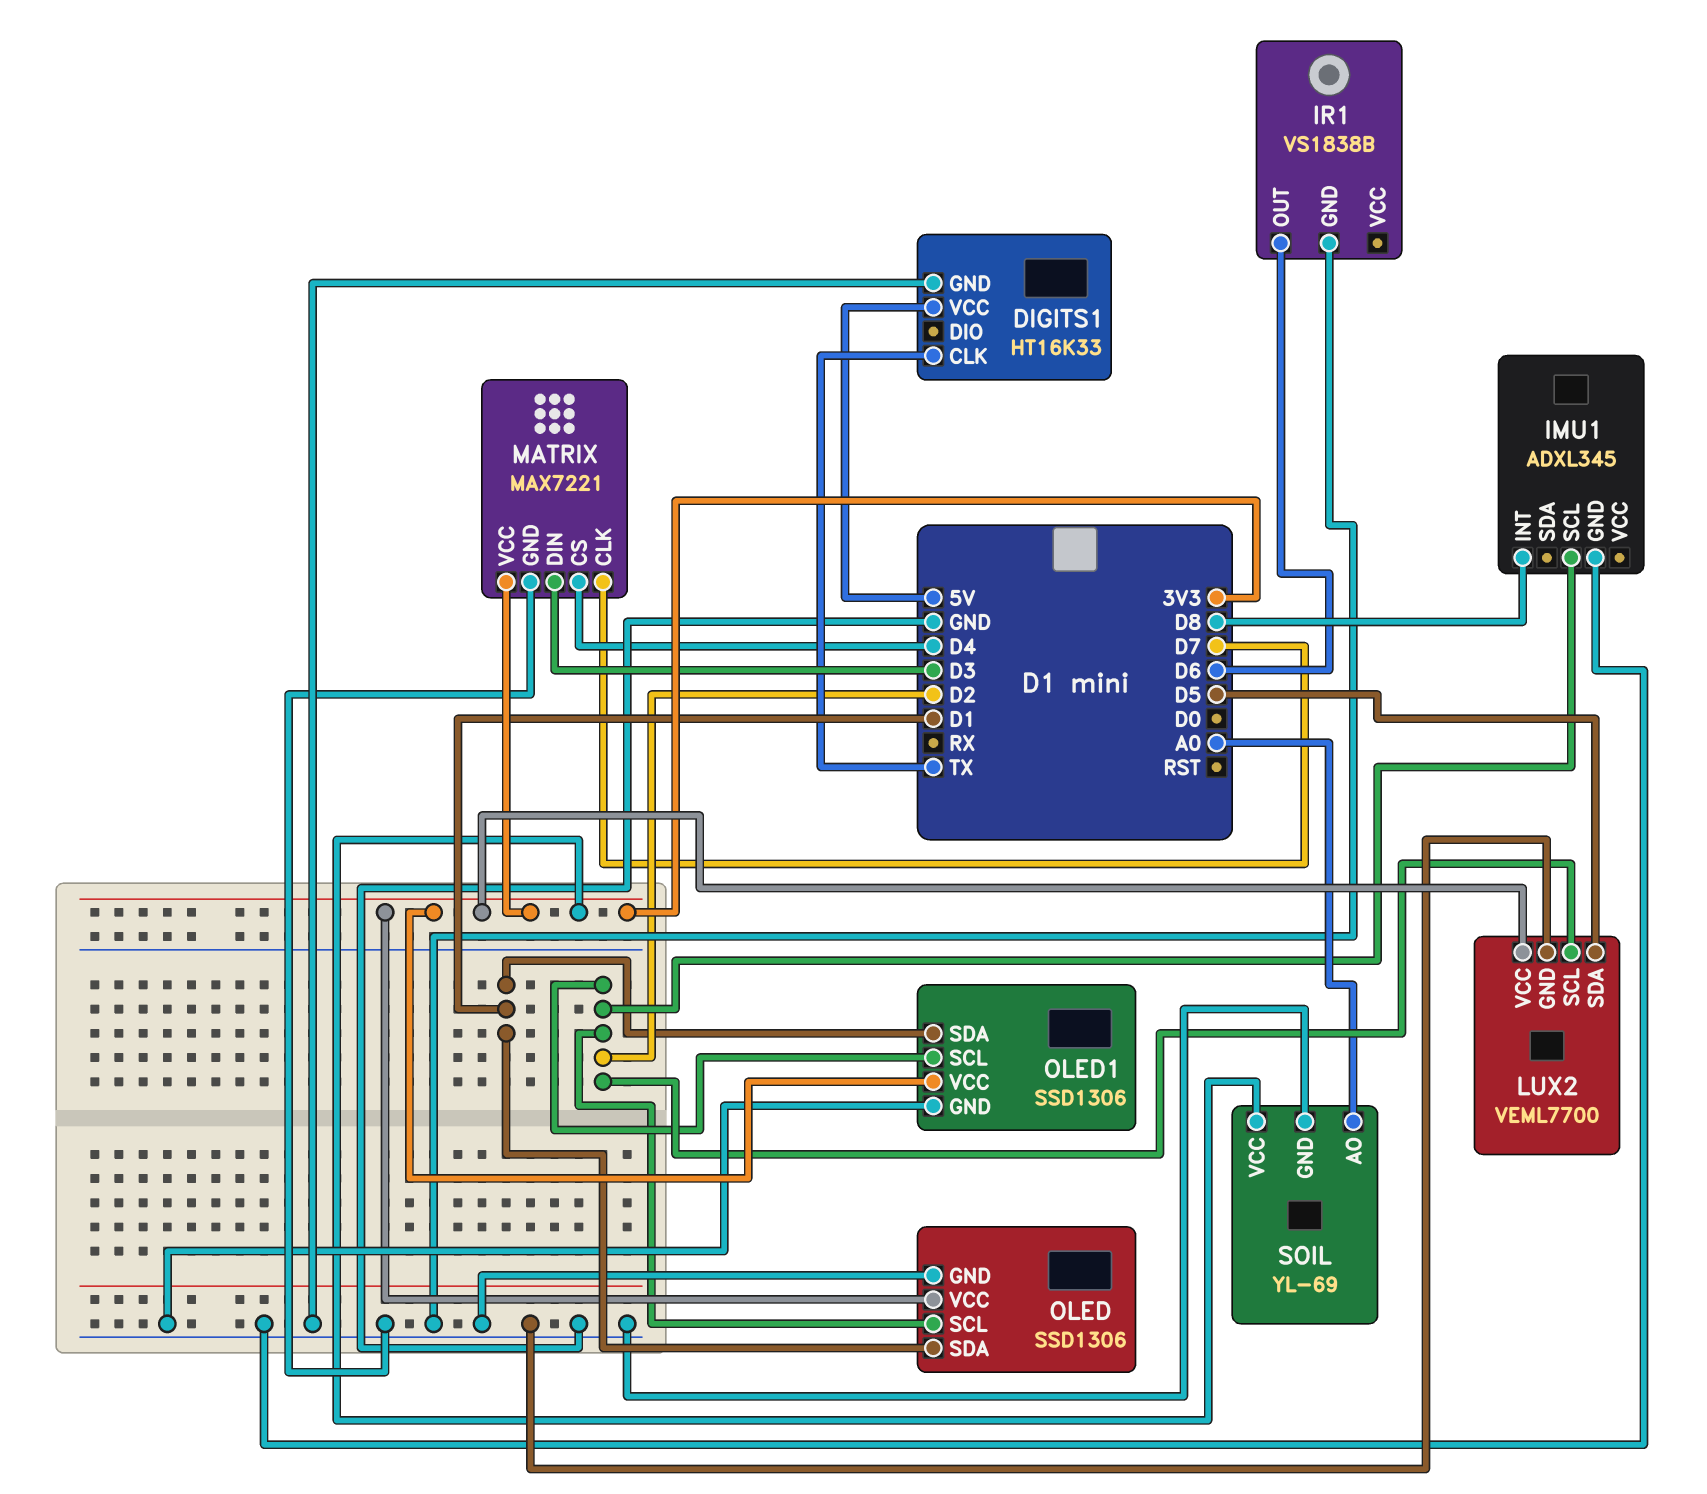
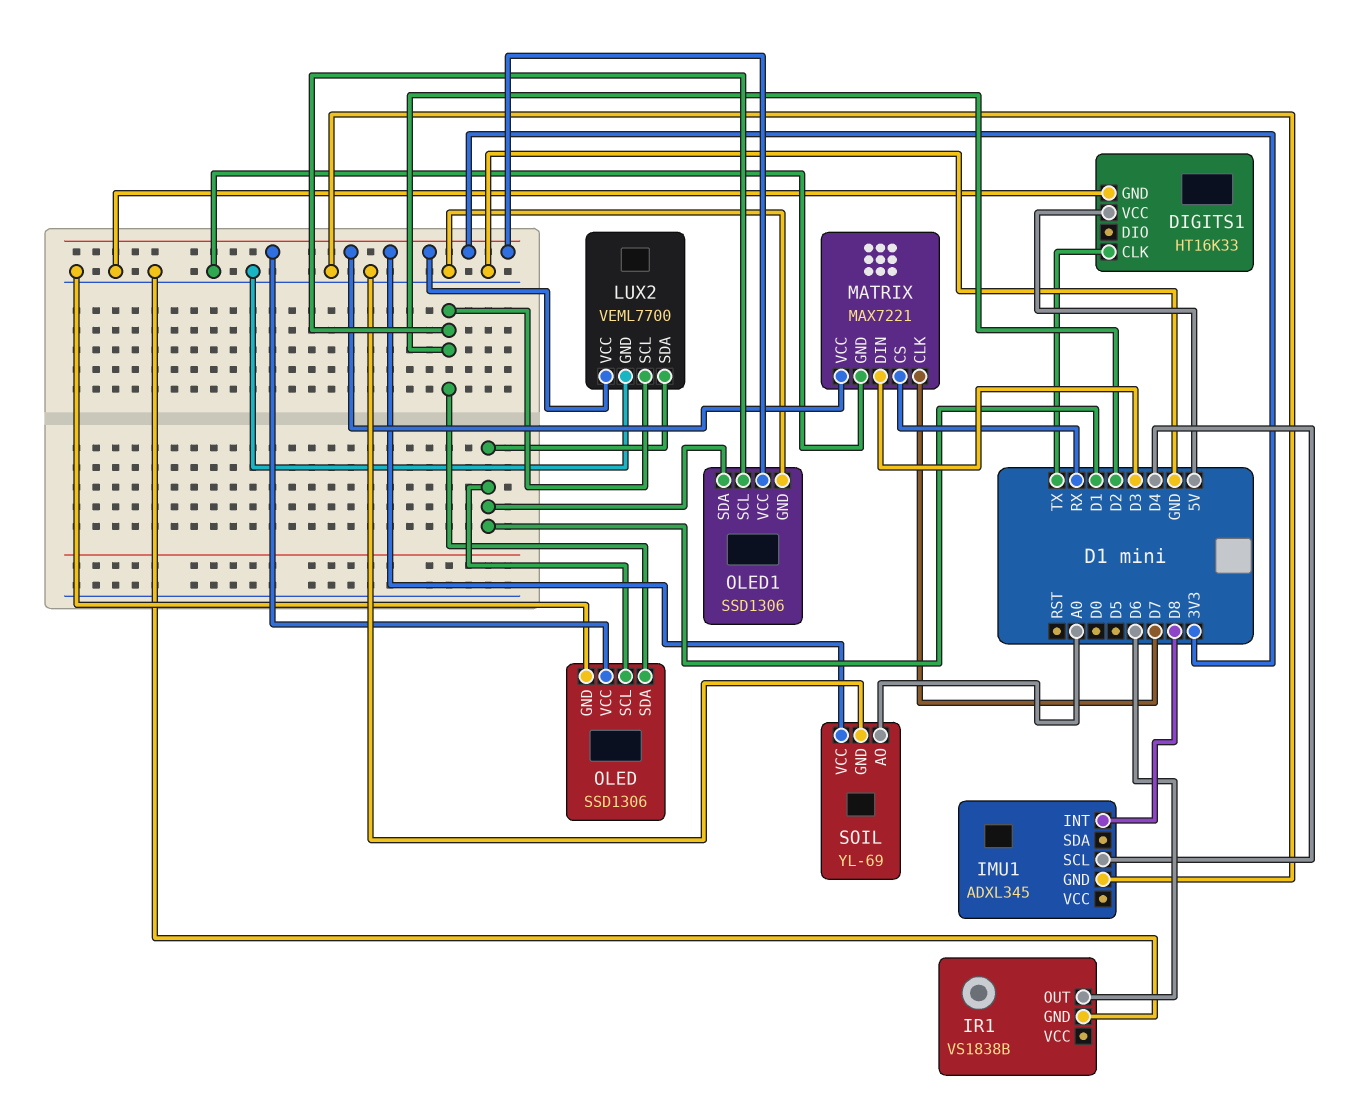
IMU1 pin SCL: D2 -> D4
LUX2 pin SDA: D5 -> D1
MATRIX pin CS: D4 -> RX
OLED pin SCL: D2 -> D1
OLED pin SDA: D1 -> D2

